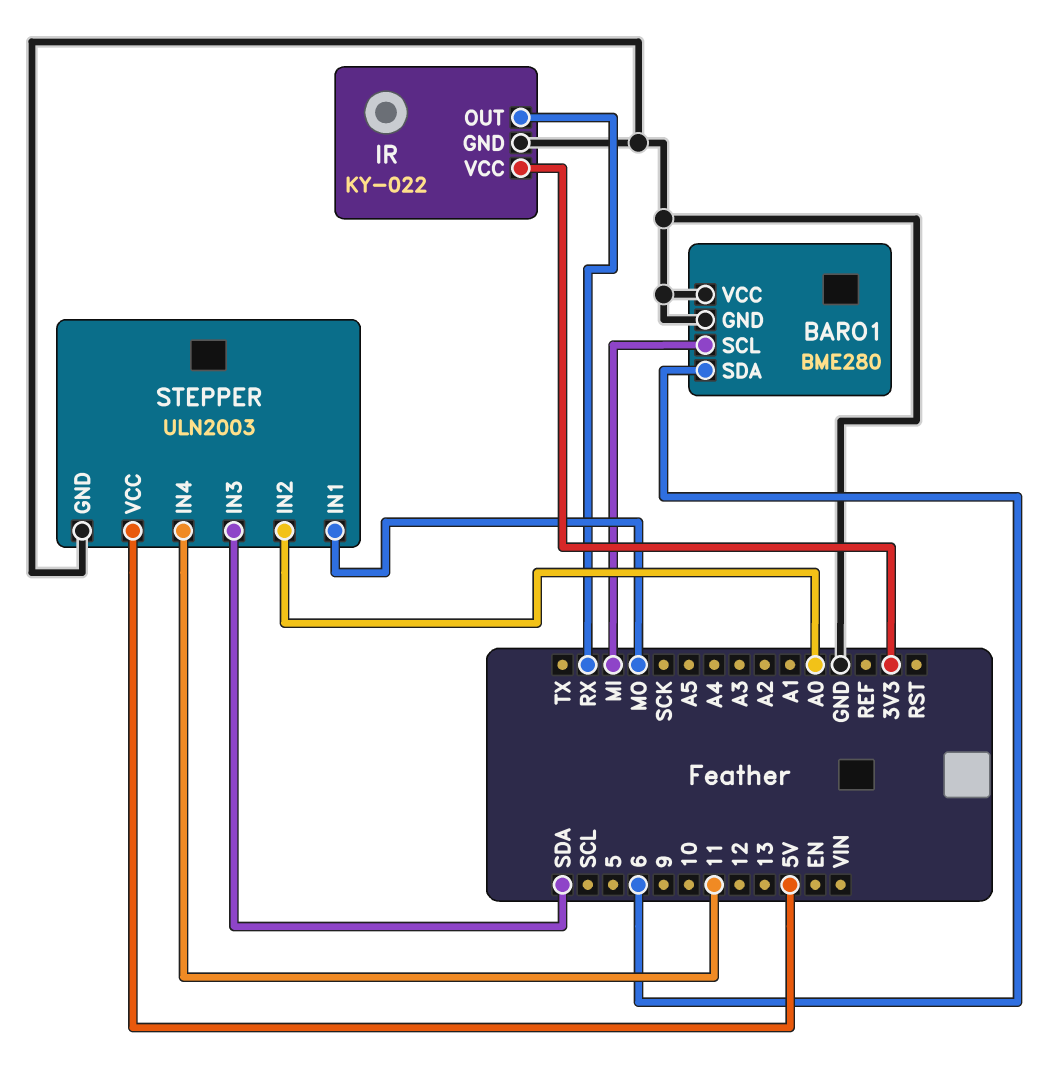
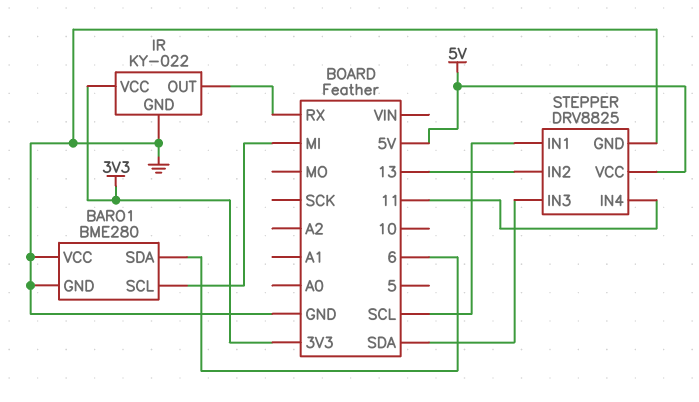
STEPPER: ULN2003 -> DRV8825
STEPPER pin IN1: MO -> SCL
STEPPER pin IN2: A0 -> 13

